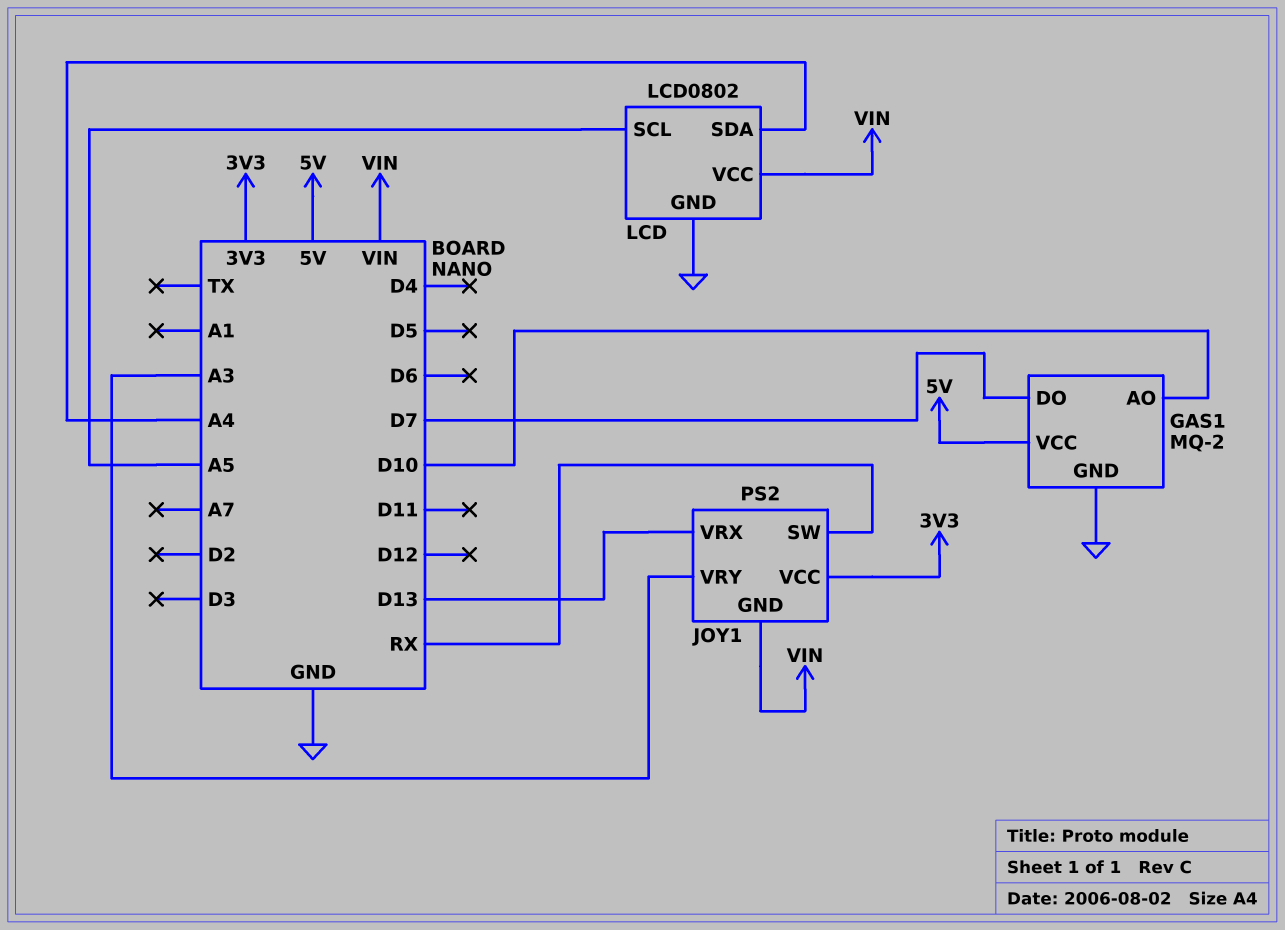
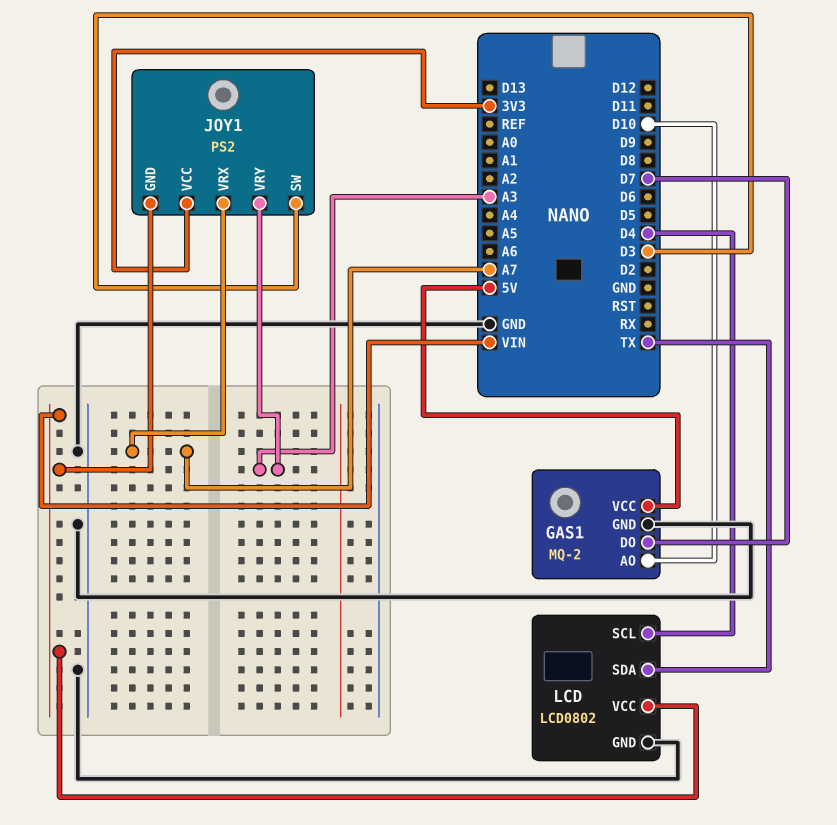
JOY1 pin SW: RX -> D3
JOY1 pin VRX: D13 -> A7
LCD pin SCL: A5 -> D4
LCD pin SDA: A4 -> TX

